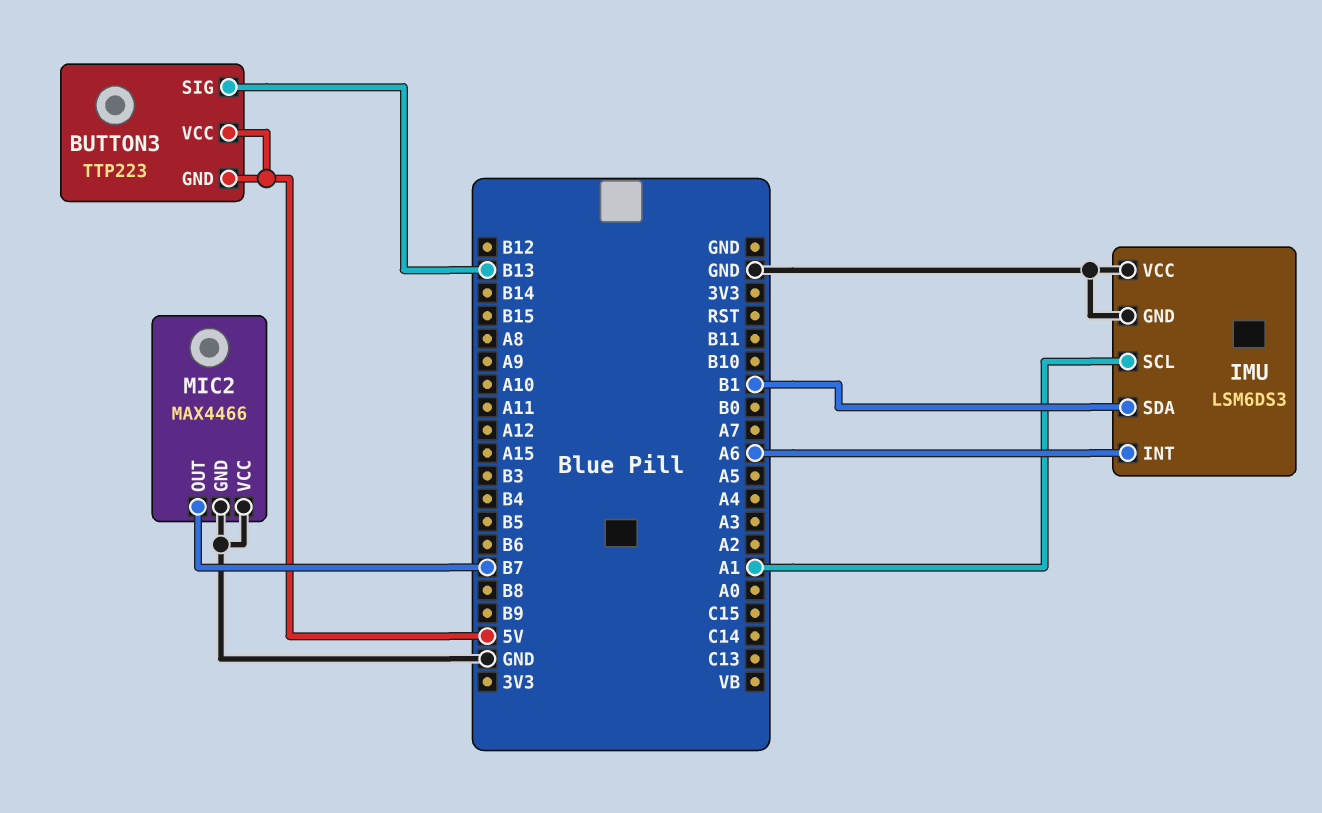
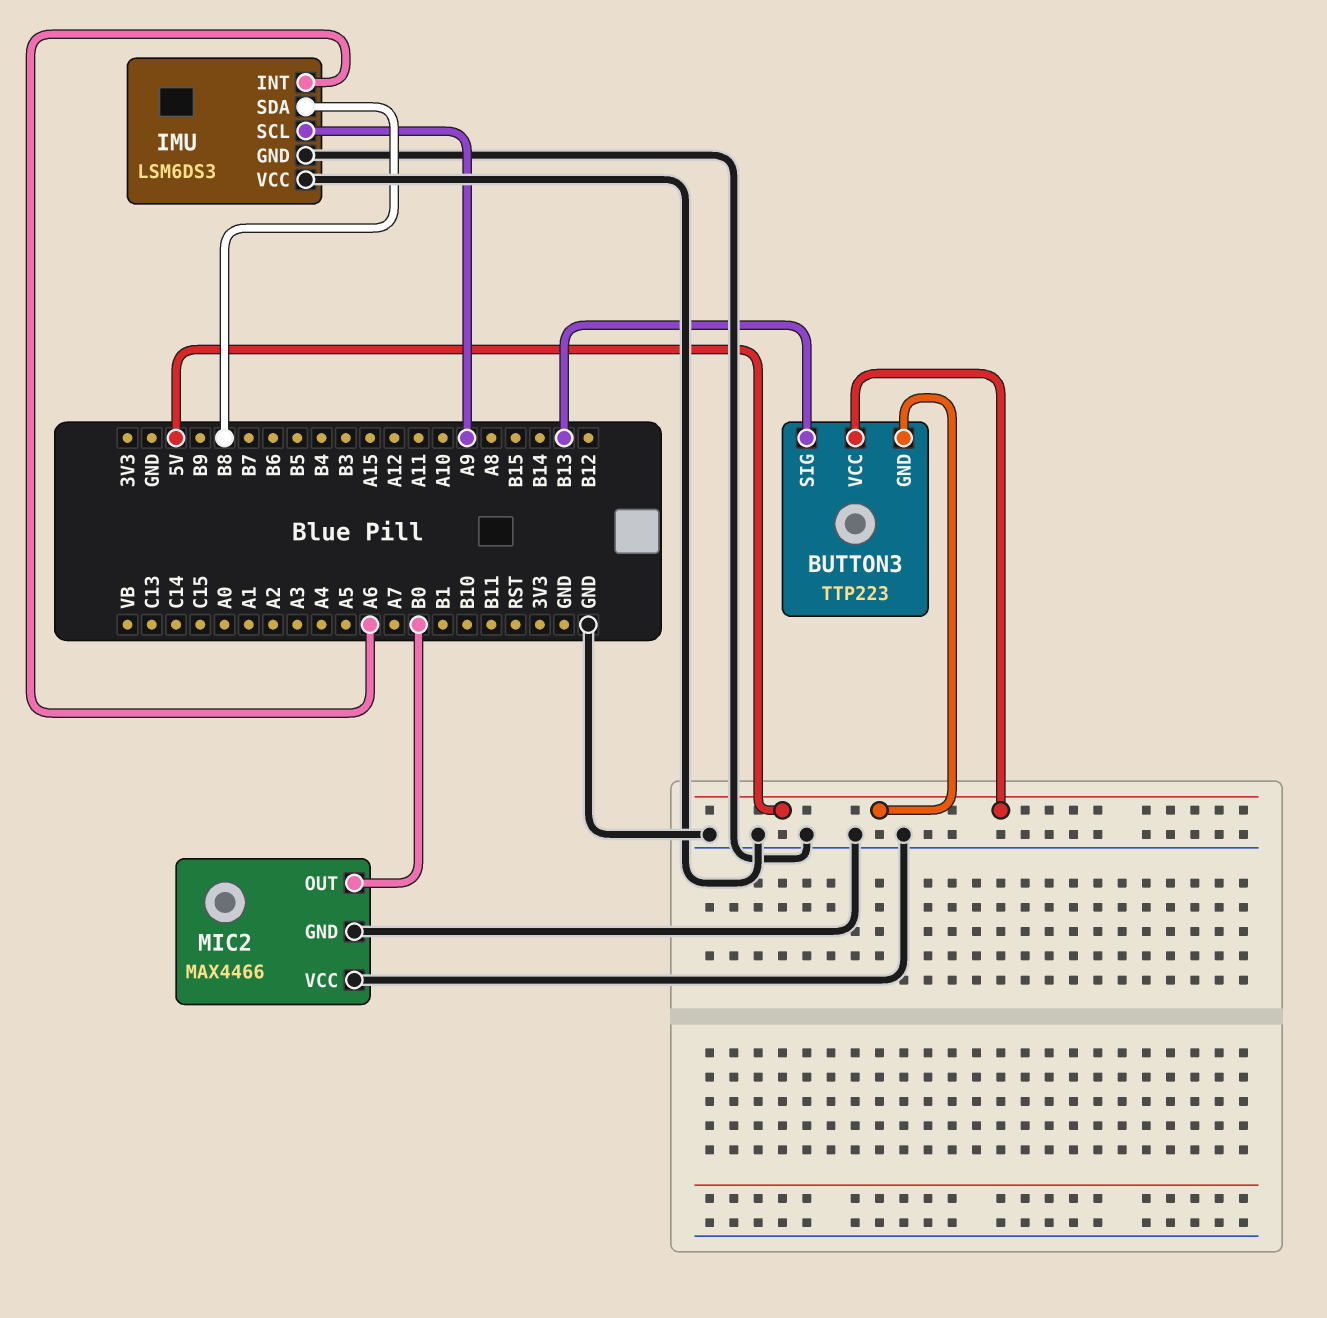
IMU pin SCL: A1 -> A9
IMU pin SDA: B1 -> B8
MIC2 pin OUT: B7 -> B0

